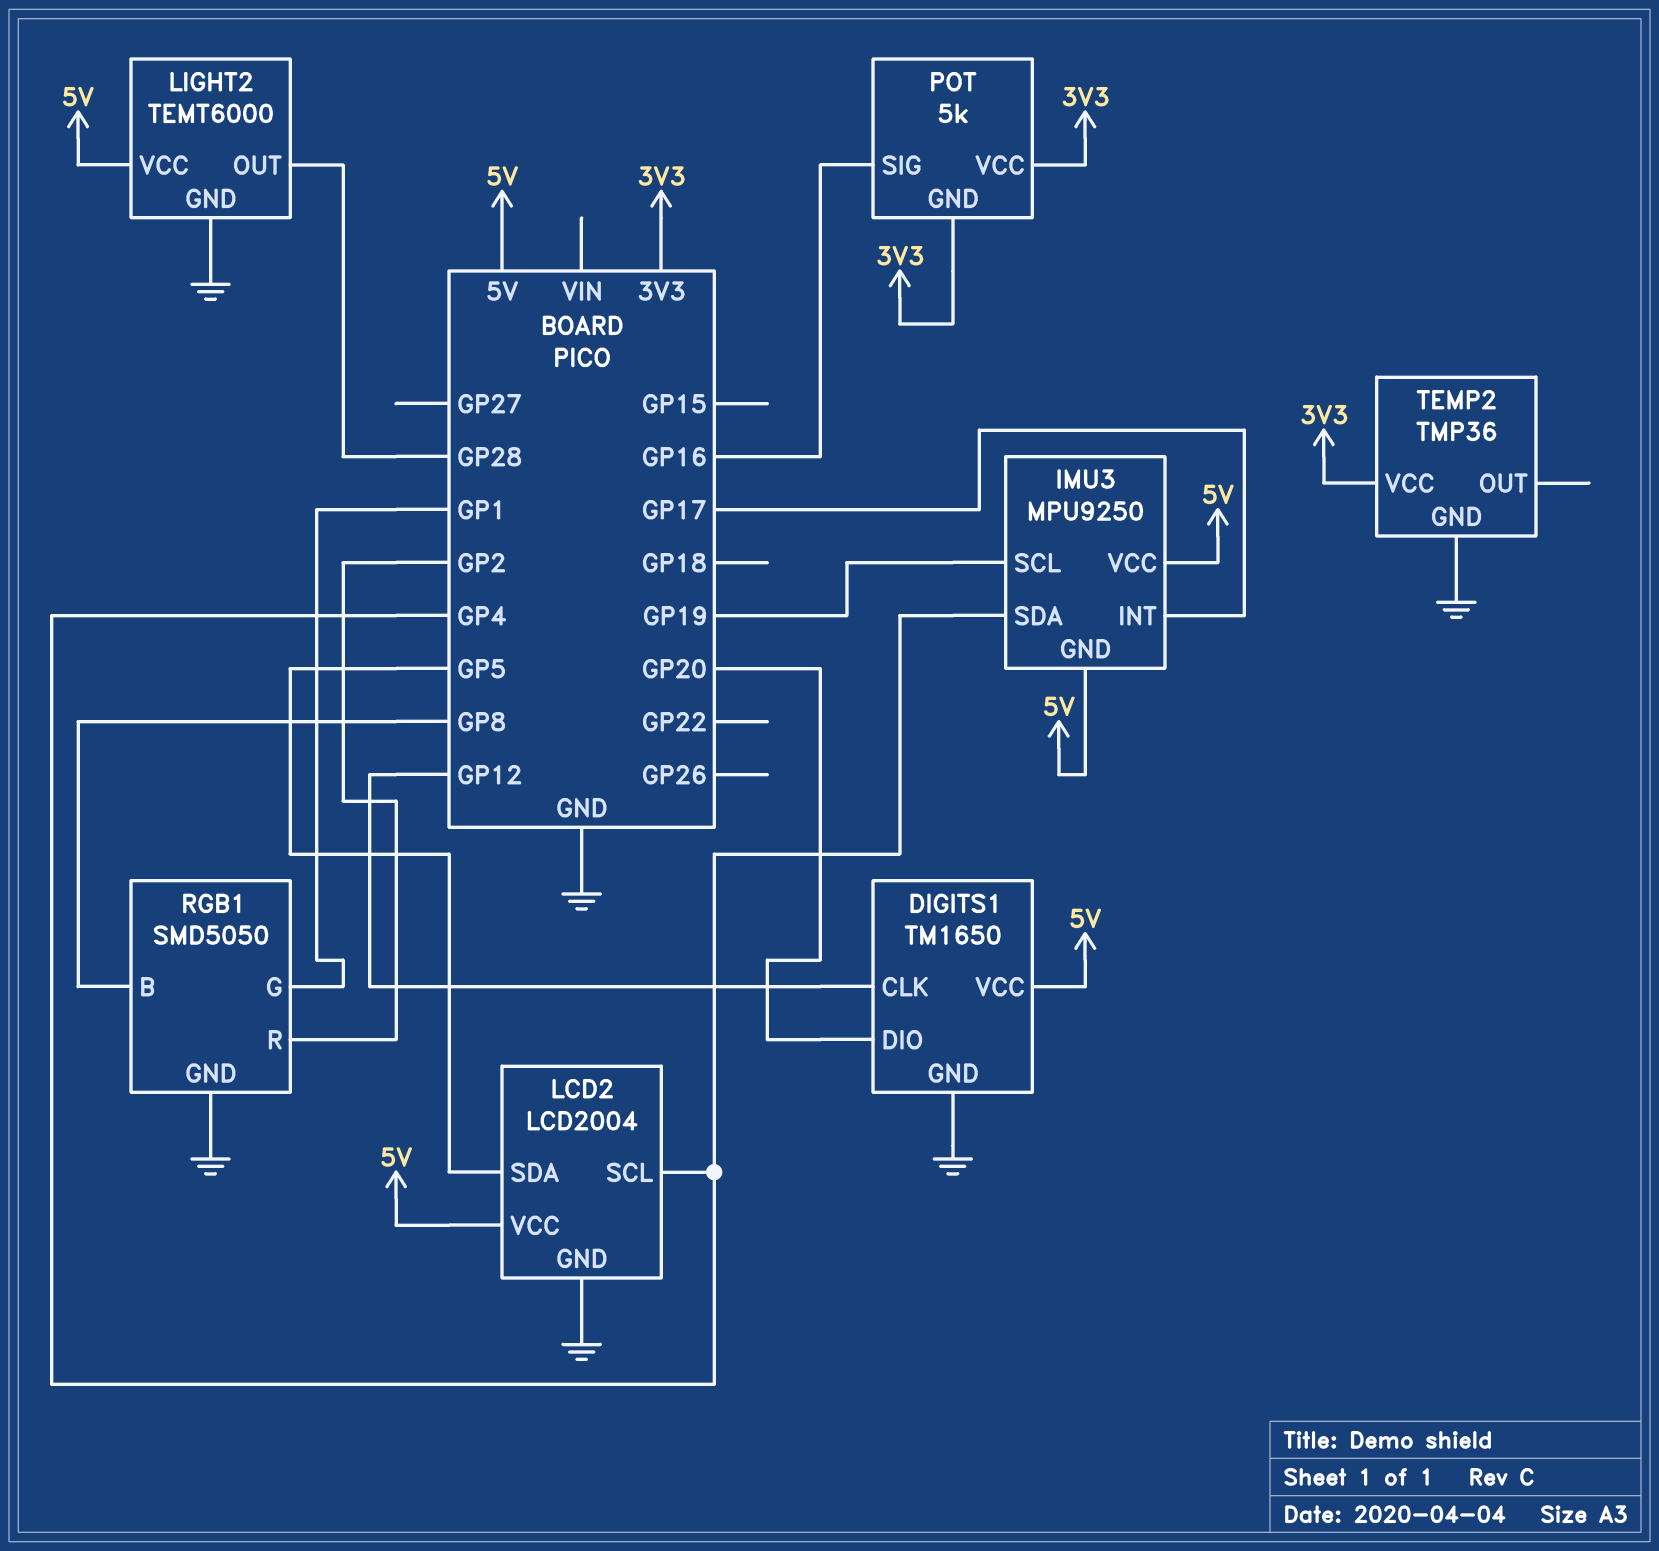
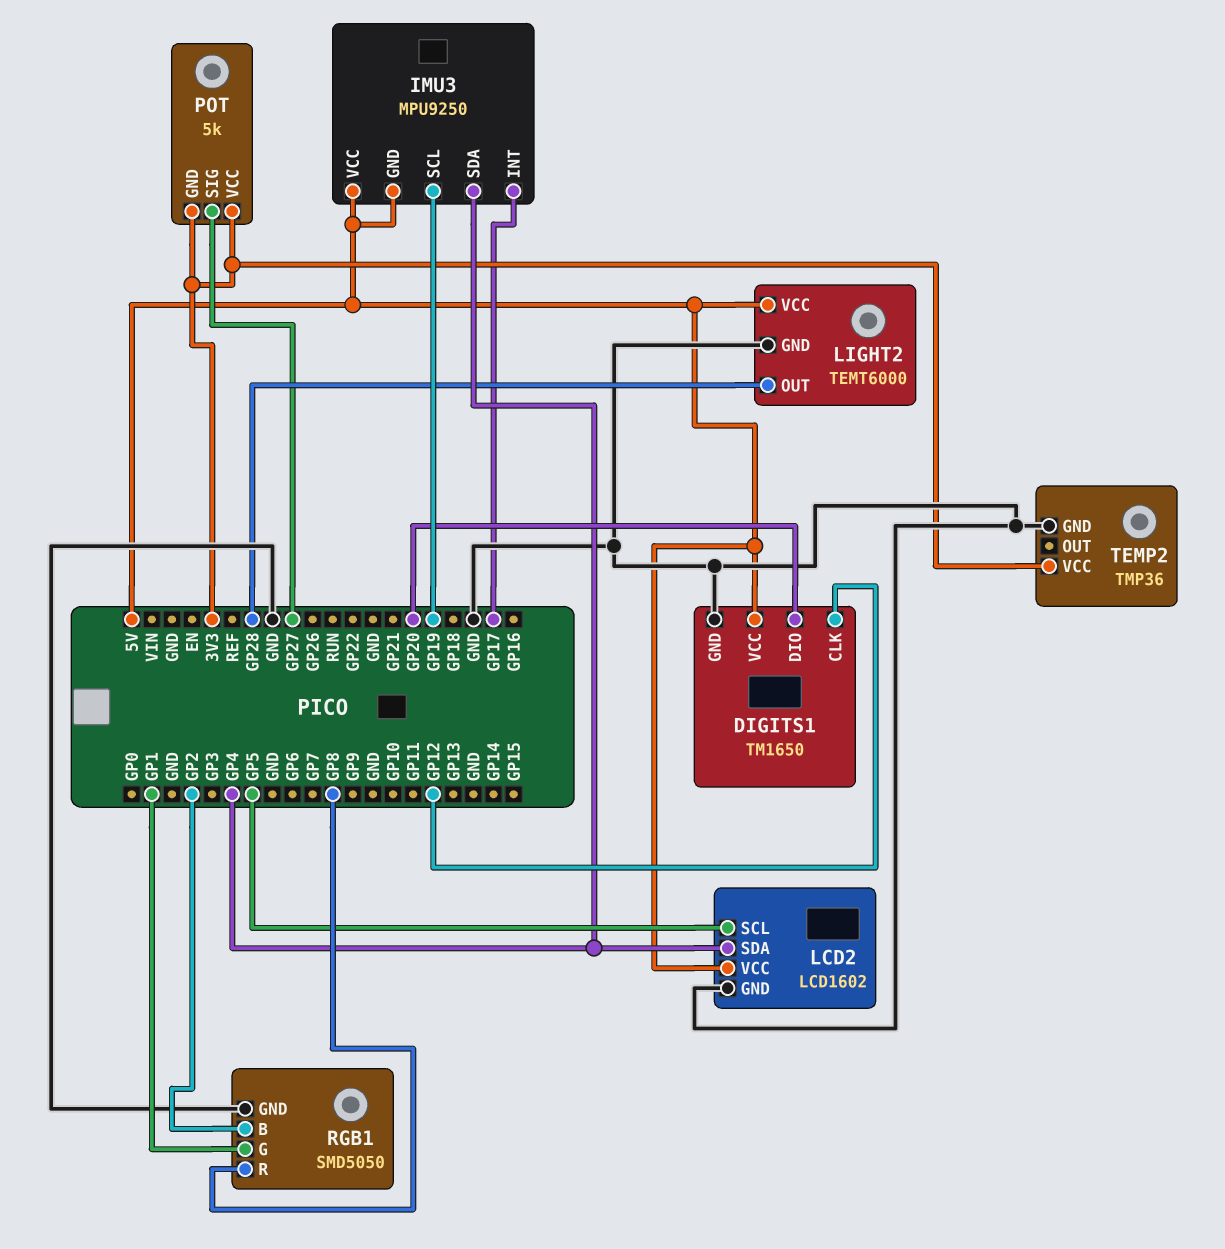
LCD2: LCD2004 -> LCD1602
LCD2 pin SCL: GP4 -> GP5
LCD2 pin SDA: GP5 -> GP4
POT pin SIG: GP16 -> GP27
RGB1 pin B: GP8 -> GP2
RGB1 pin R: GP2 -> GP8

